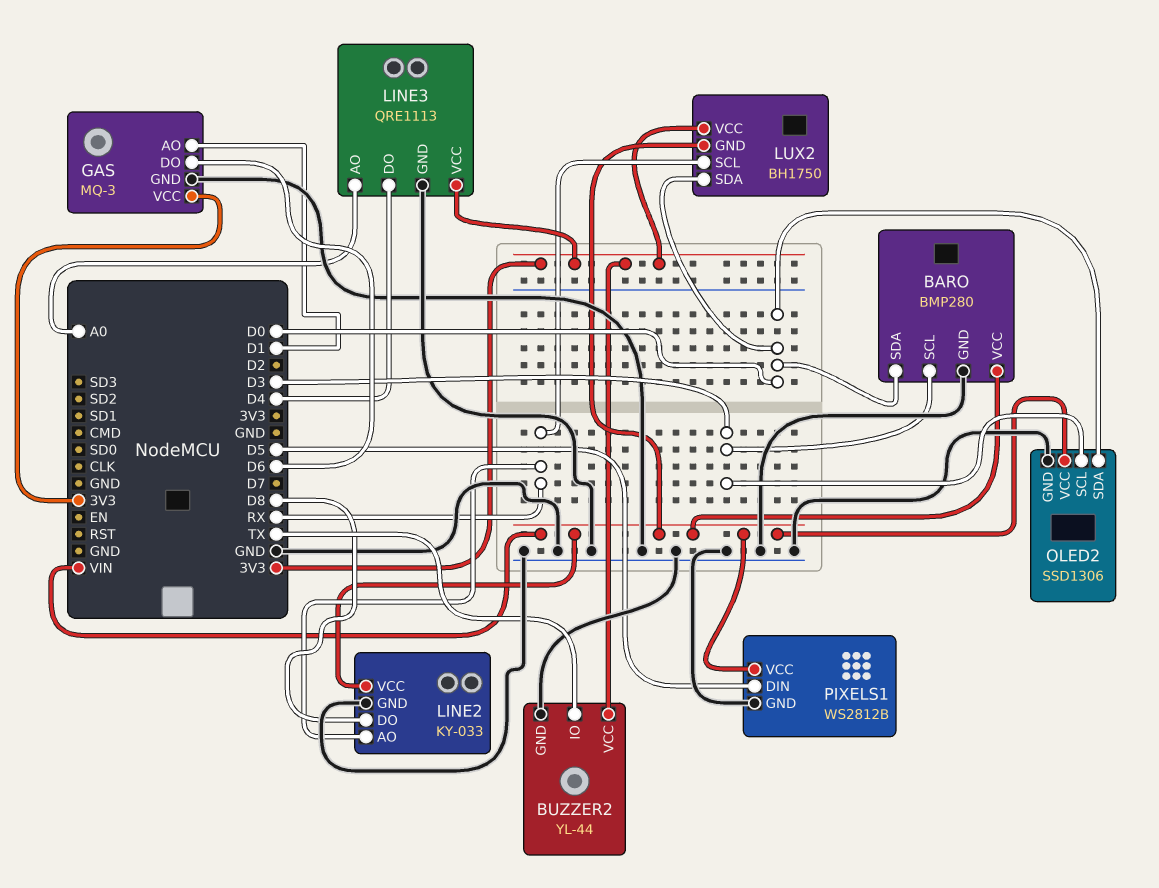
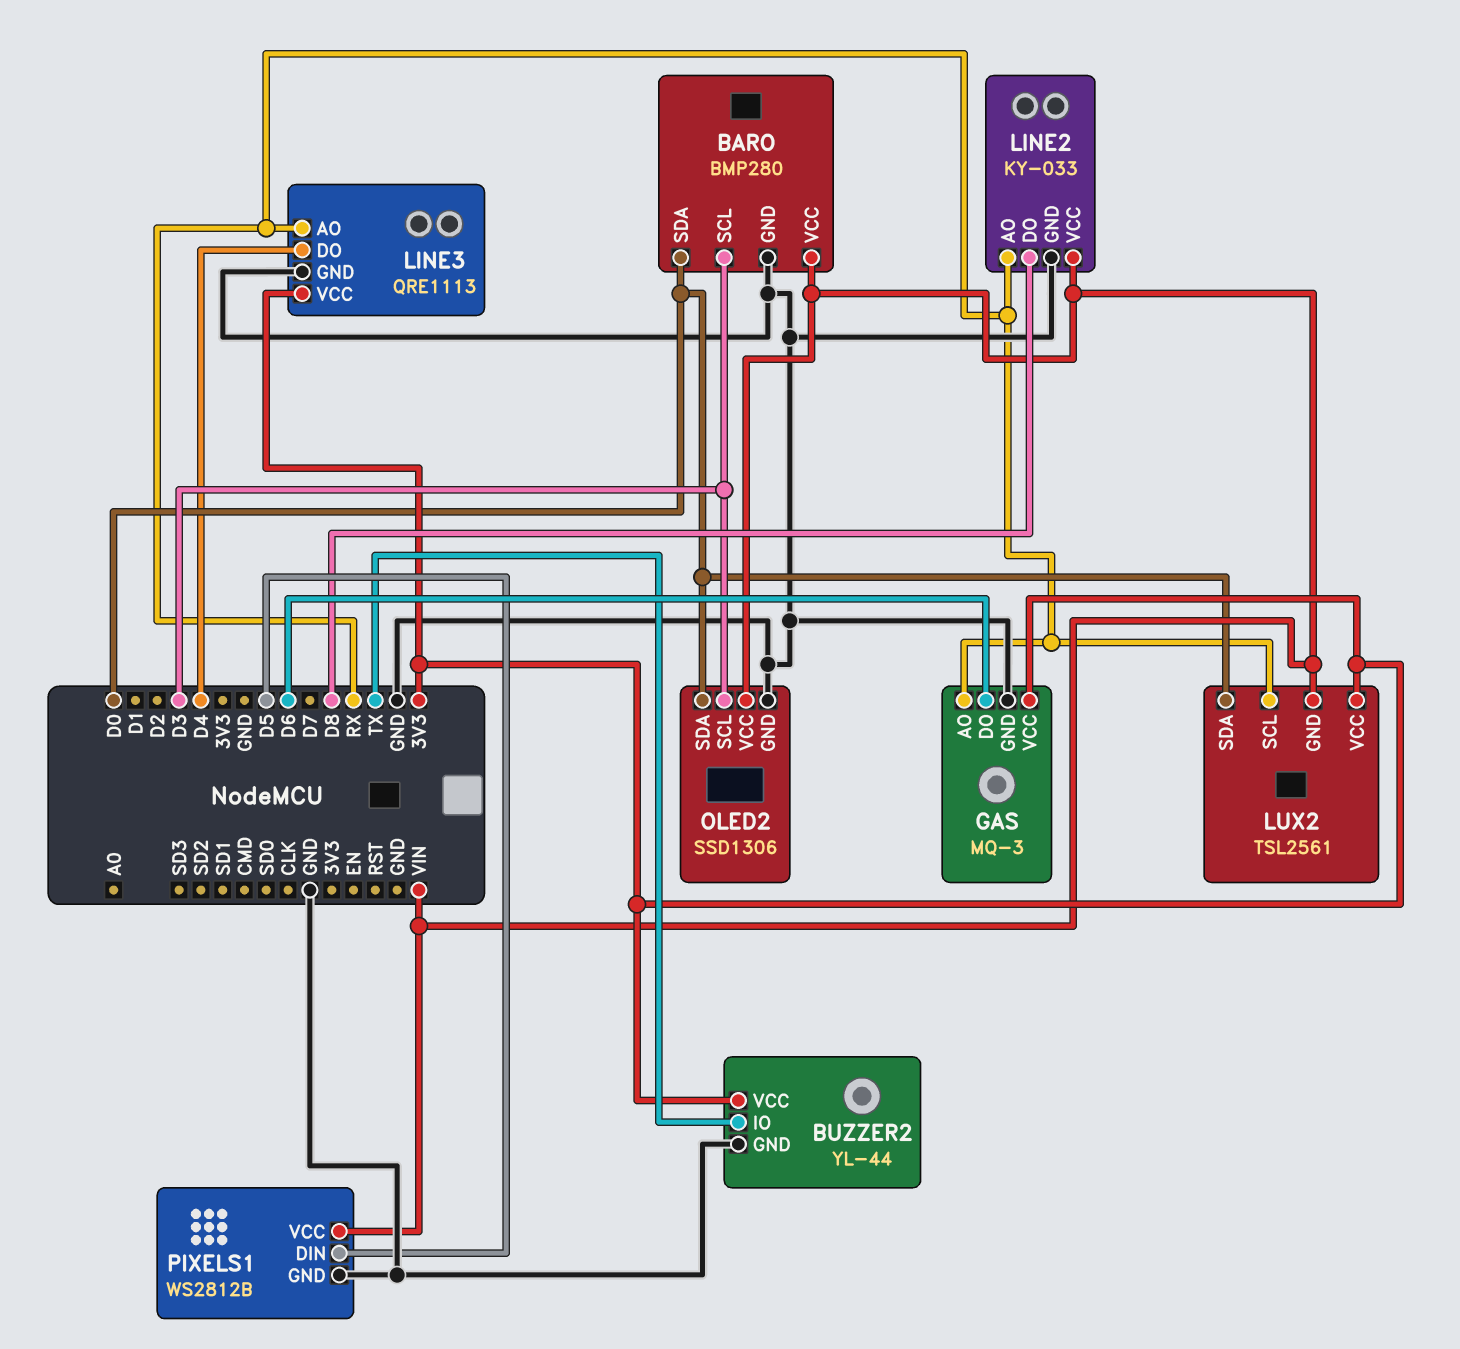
GAS pin AO: D1 -> RX
LINE3 pin AO: A0 -> RX
LUX2: BH1750 -> TSL2561

